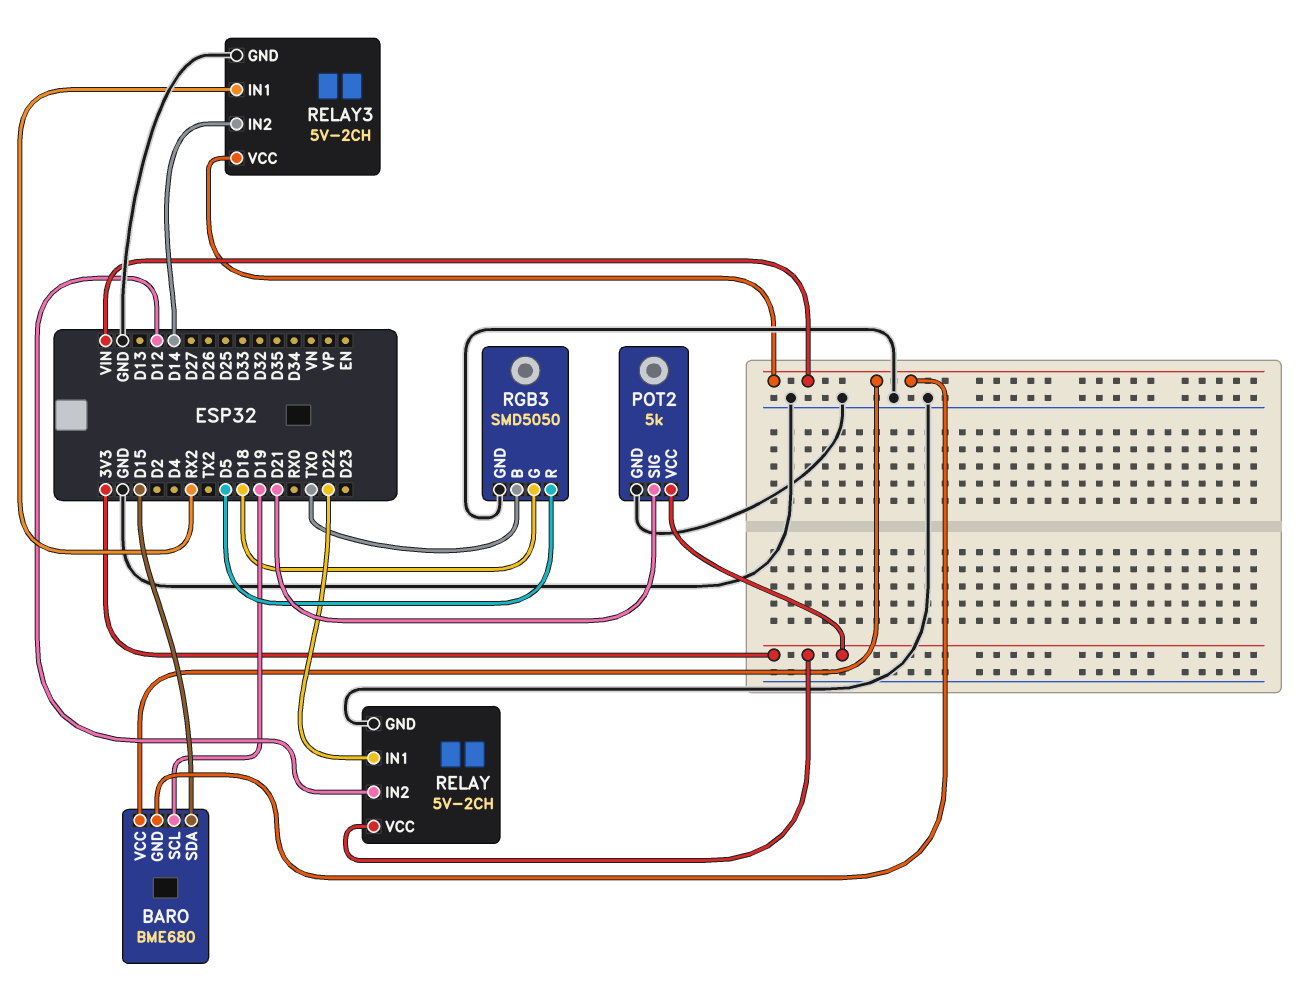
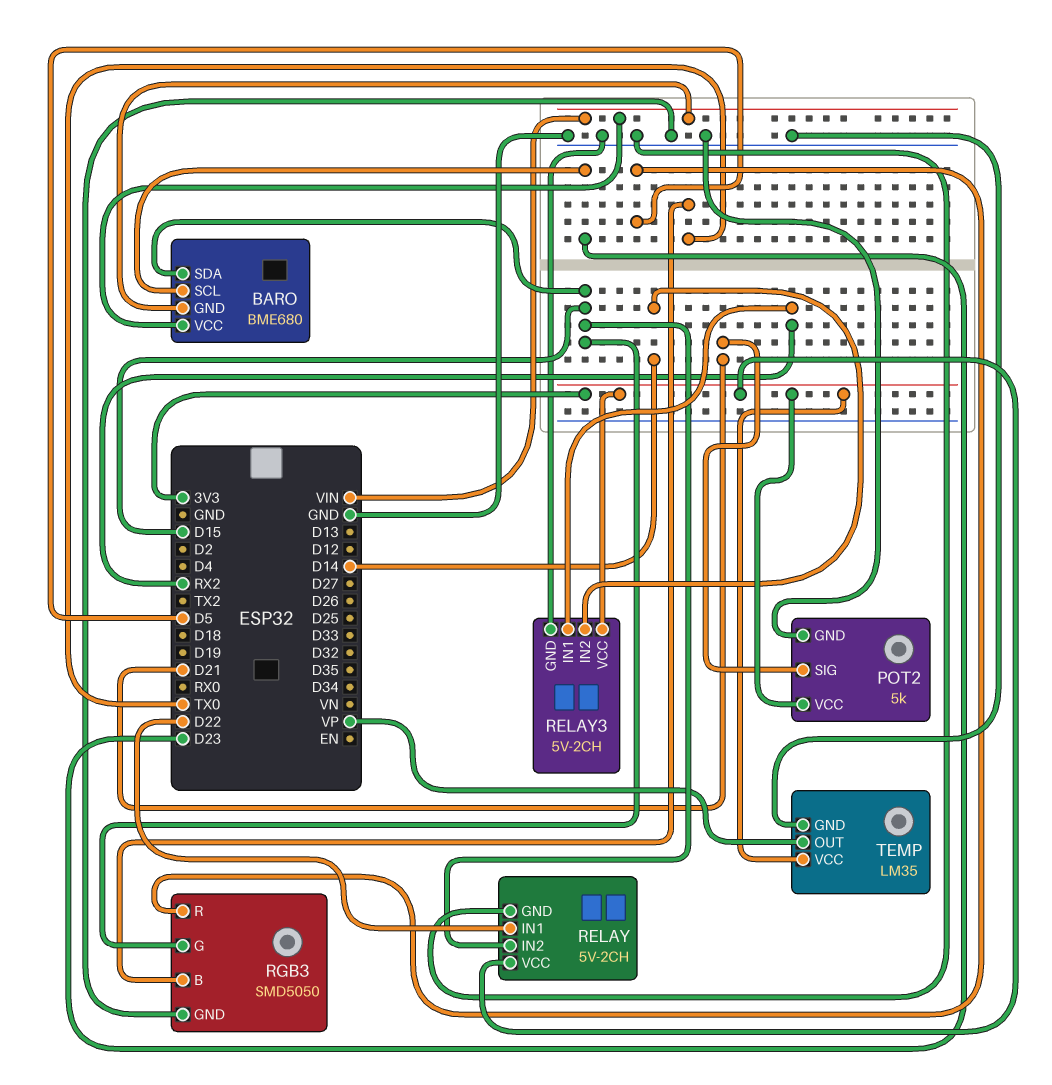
BARO pin SCL: D19 -> D23
RELAY pin IN2: D12 -> D15
RELAY3 pin VCC: VIN -> 3V3
RGB3 pin G: D18 -> D15
TEMP: none -> LM35
TEMP pin GND: none -> GND
TEMP pin OUT: none -> VP
TEMP pin VCC: none -> 3V3

